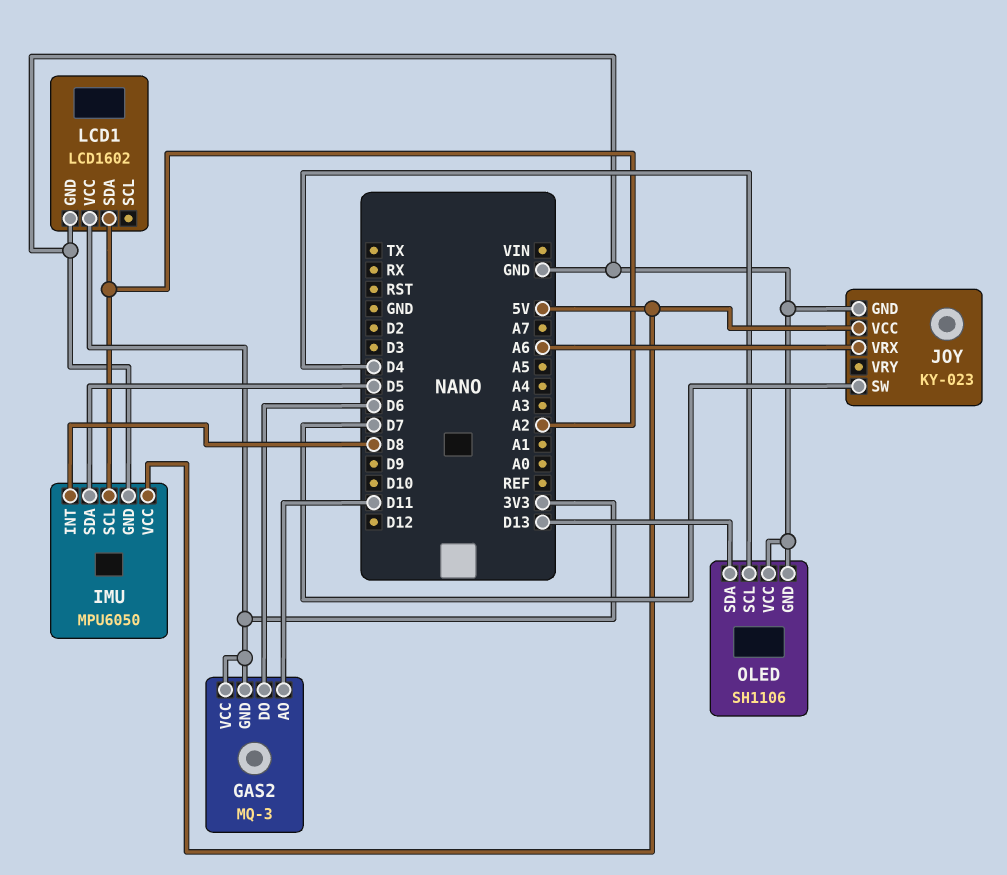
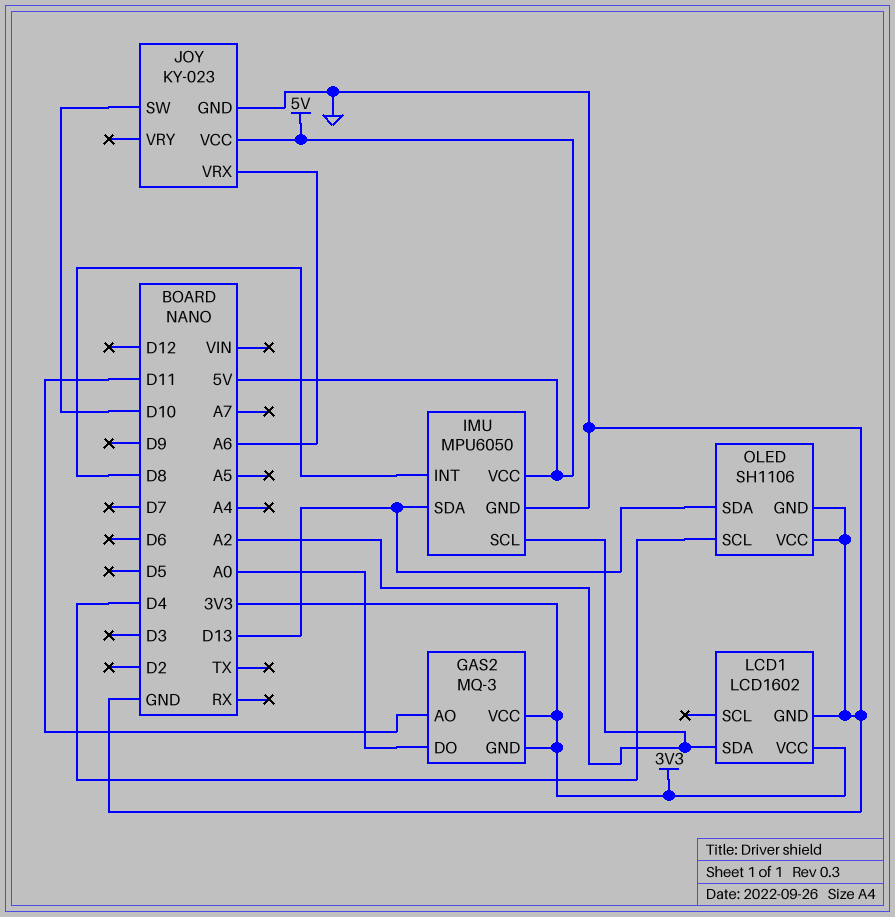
GAS2 pin DO: D6 -> A0
IMU pin SDA: D5 -> D13
JOY pin SW: D7 -> D10

